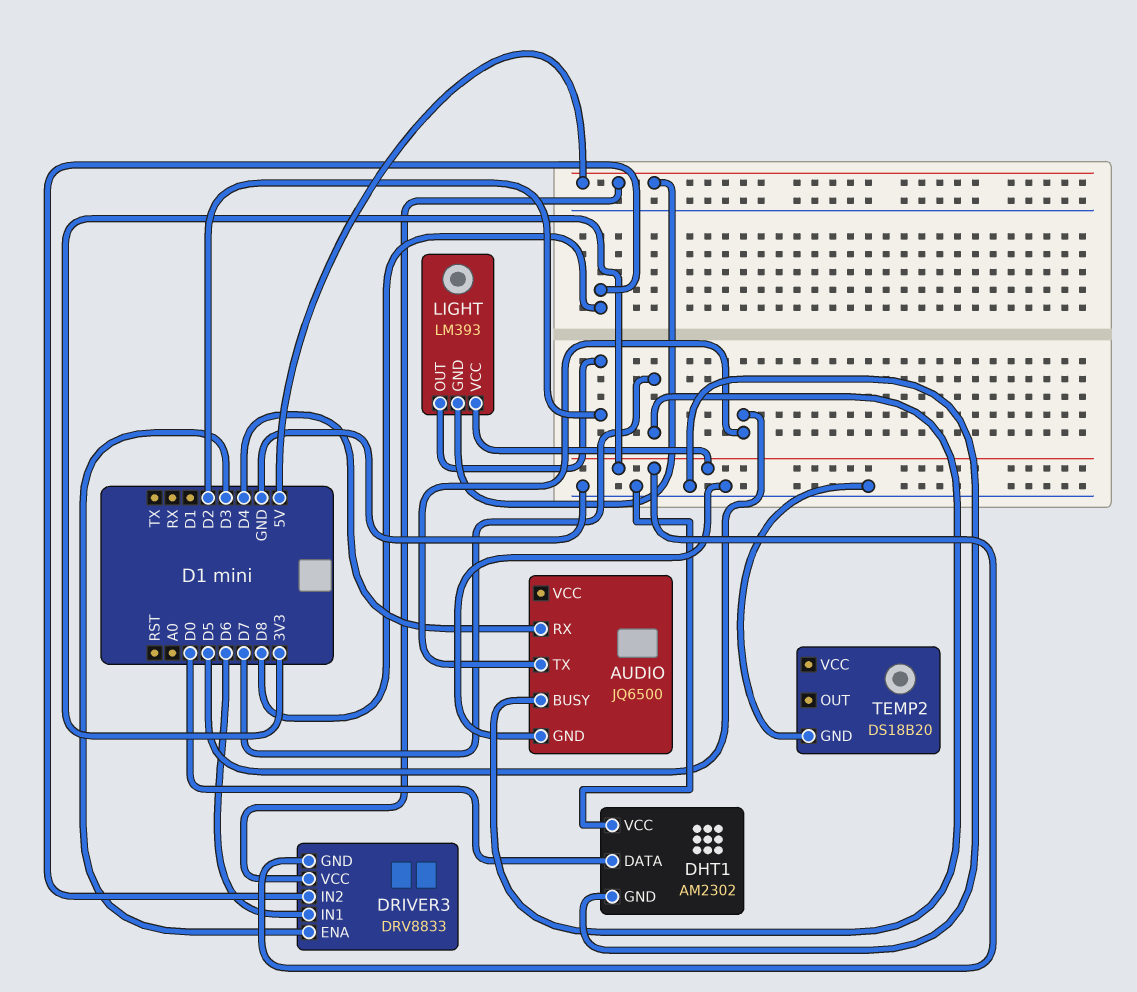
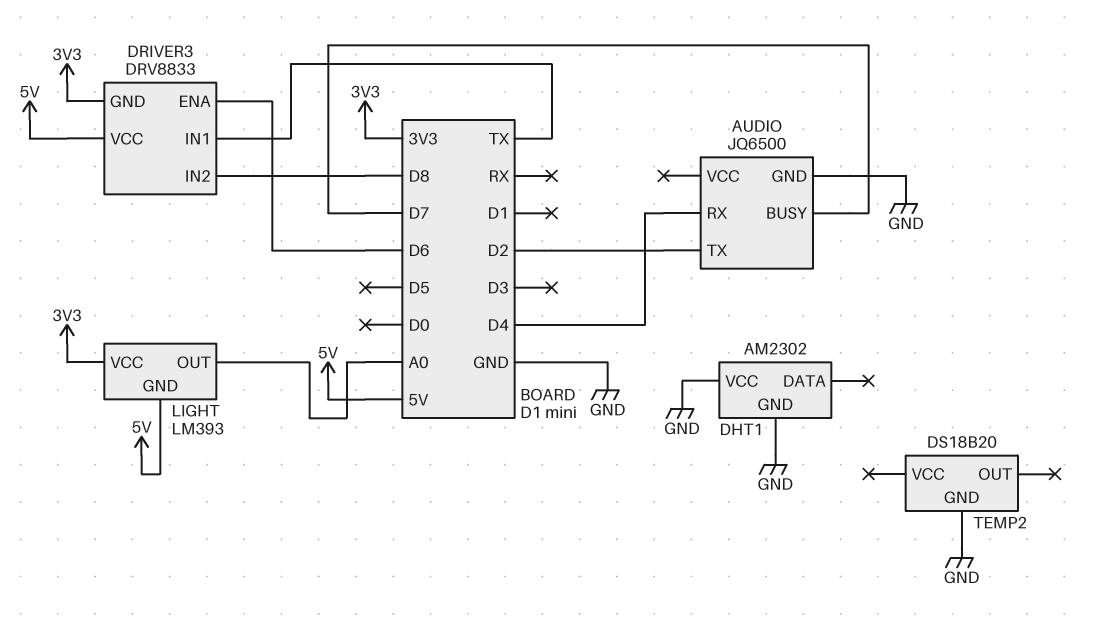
AUDIO pin TX: D5 -> D2
DHT1 pin DATA: D0 -> none
DRIVER3 pin ENA: D3 -> D6
DRIVER3 pin IN1: D6 -> TX
LIGHT pin OUT: D2 -> A0

